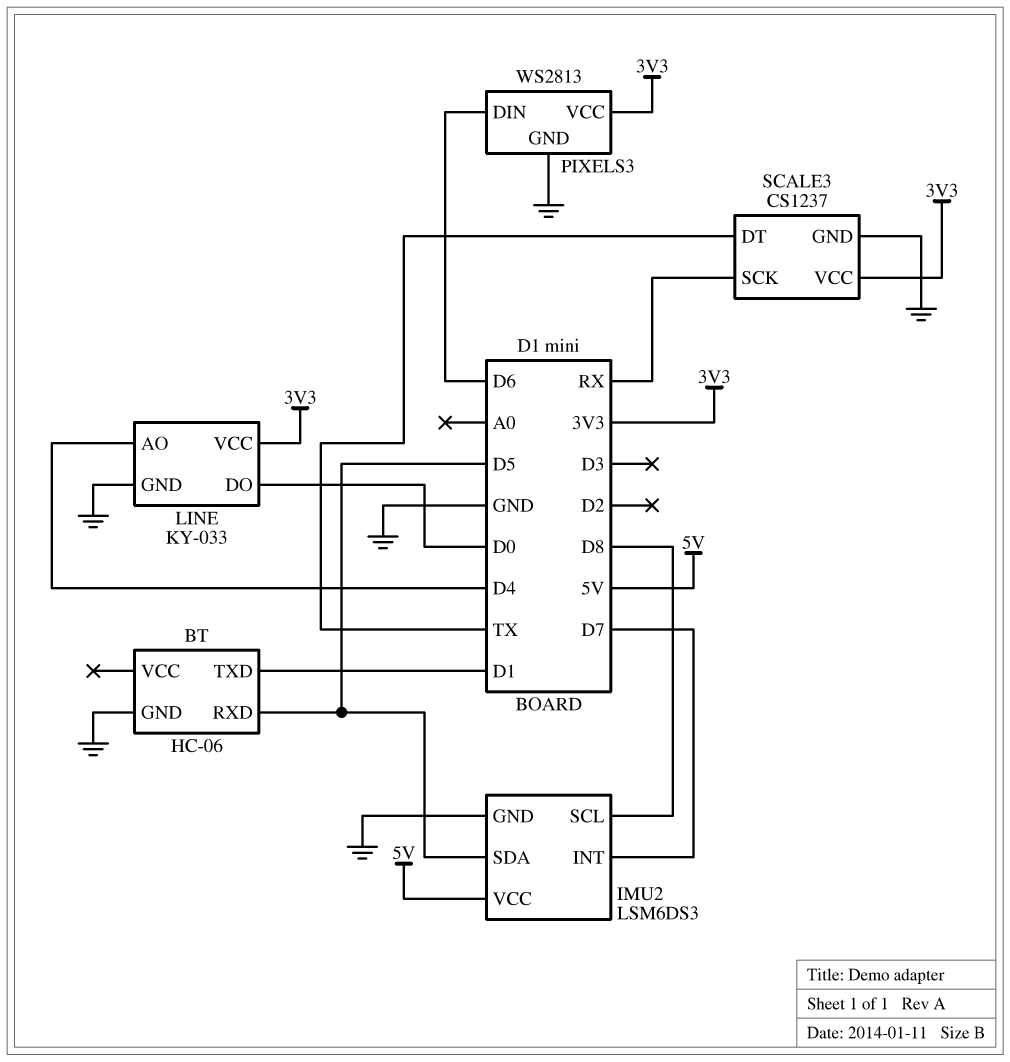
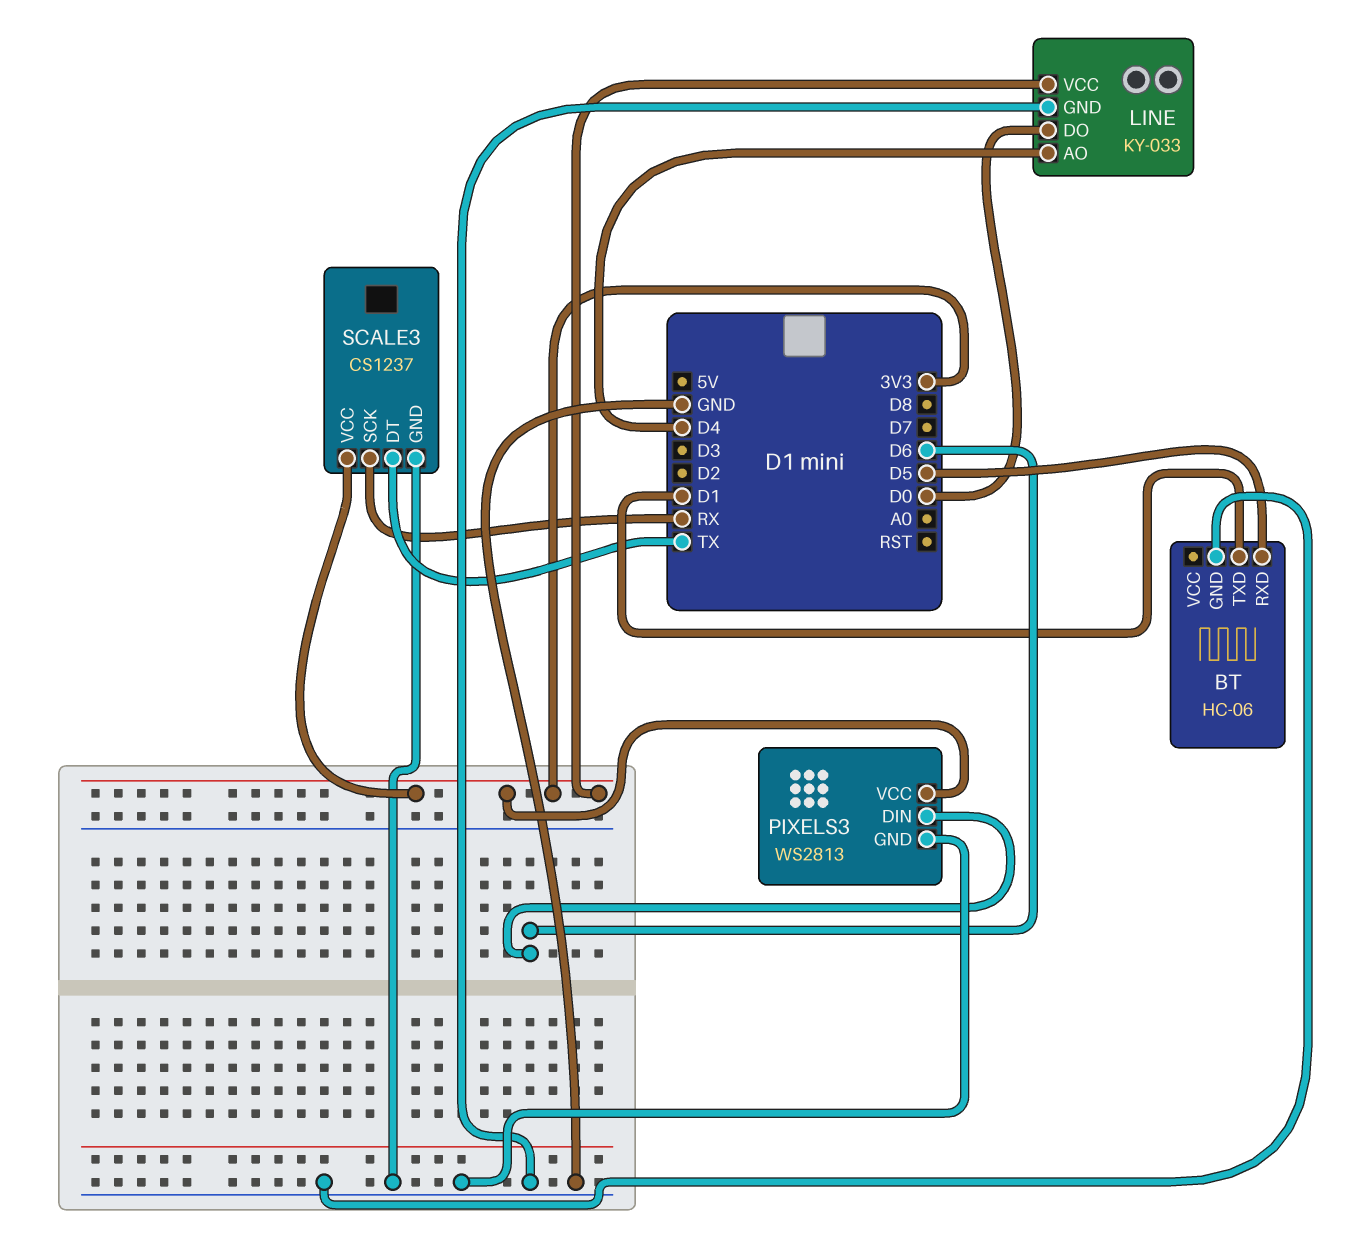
IMU2: LSM6DS3 -> none
IMU2 pin GND: GND -> none
IMU2 pin INT: D7 -> none
IMU2 pin SCL: D8 -> none
IMU2 pin SDA: D5 -> none
IMU2 pin VCC: 5V -> none

